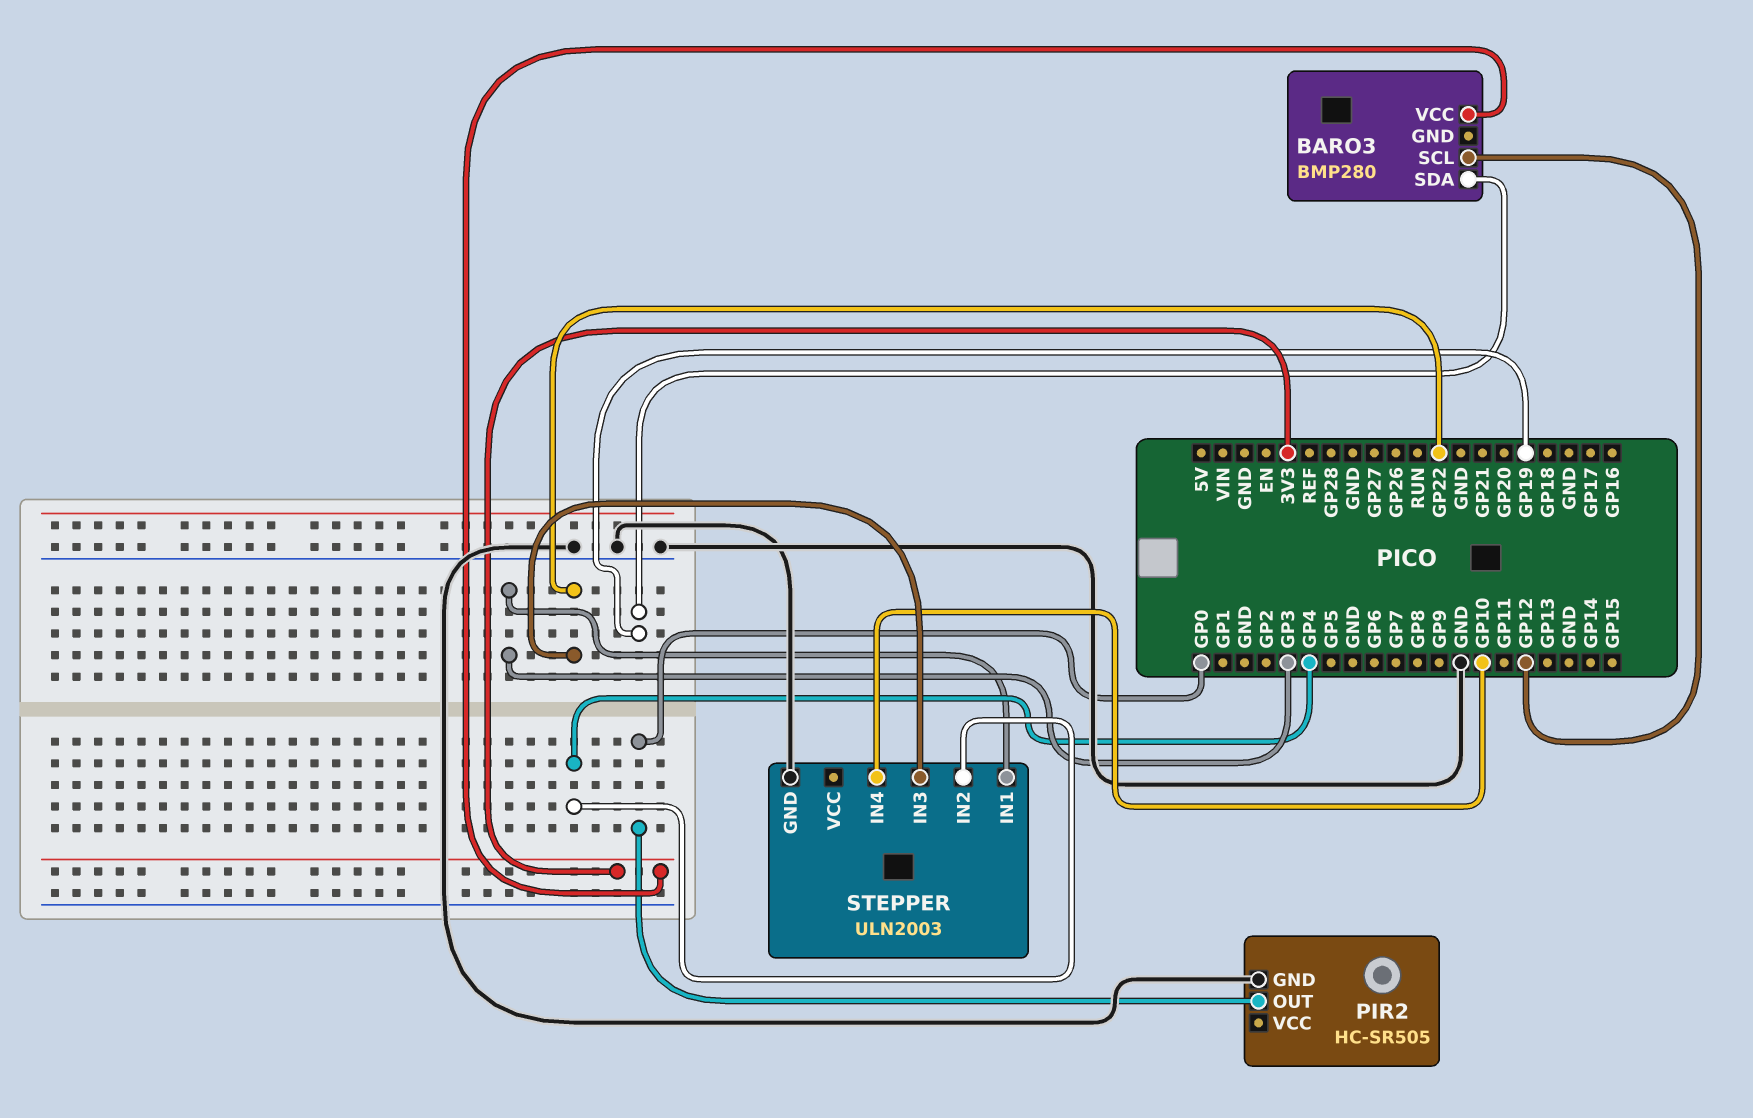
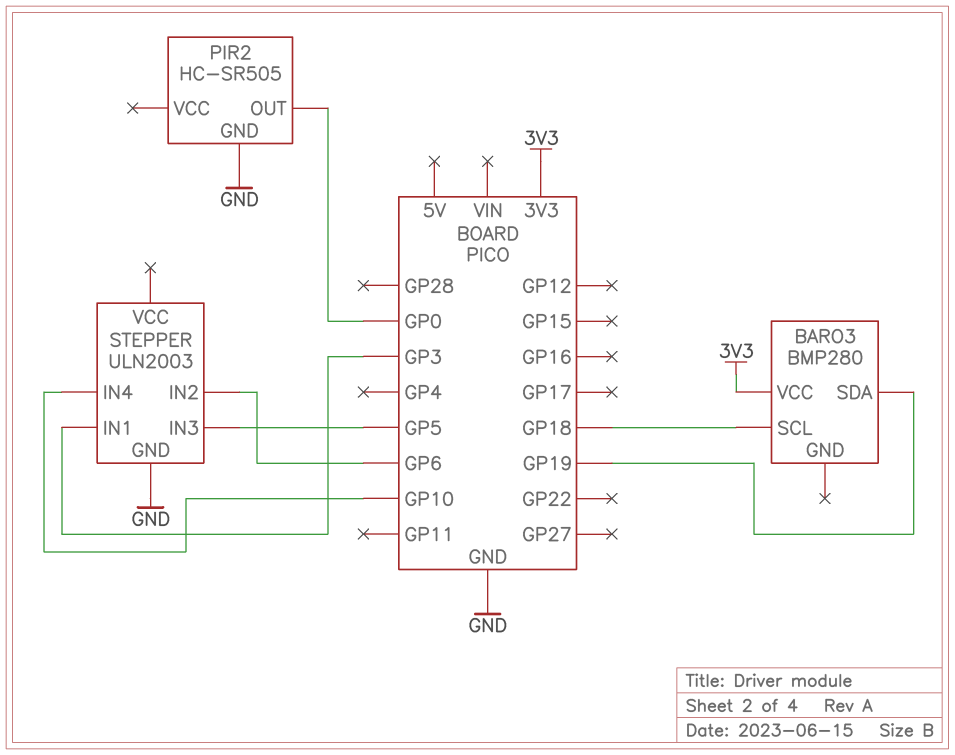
BARO3 pin SCL: GP12 -> GP18
STEPPER pin IN2: GP4 -> GP6
STEPPER pin IN3: GP22 -> GP5

